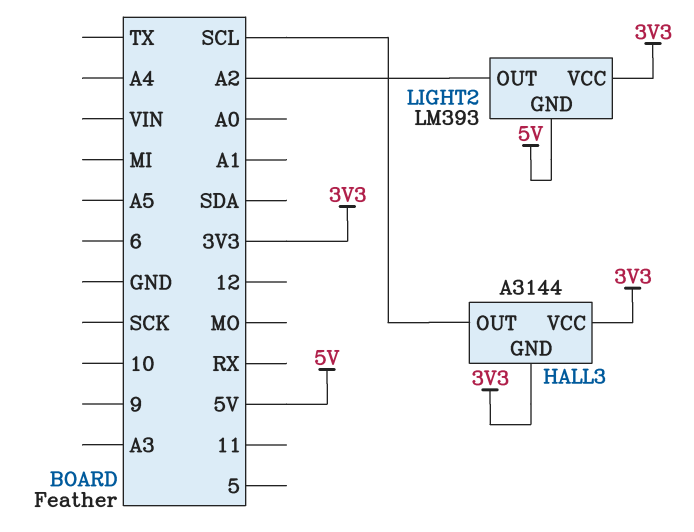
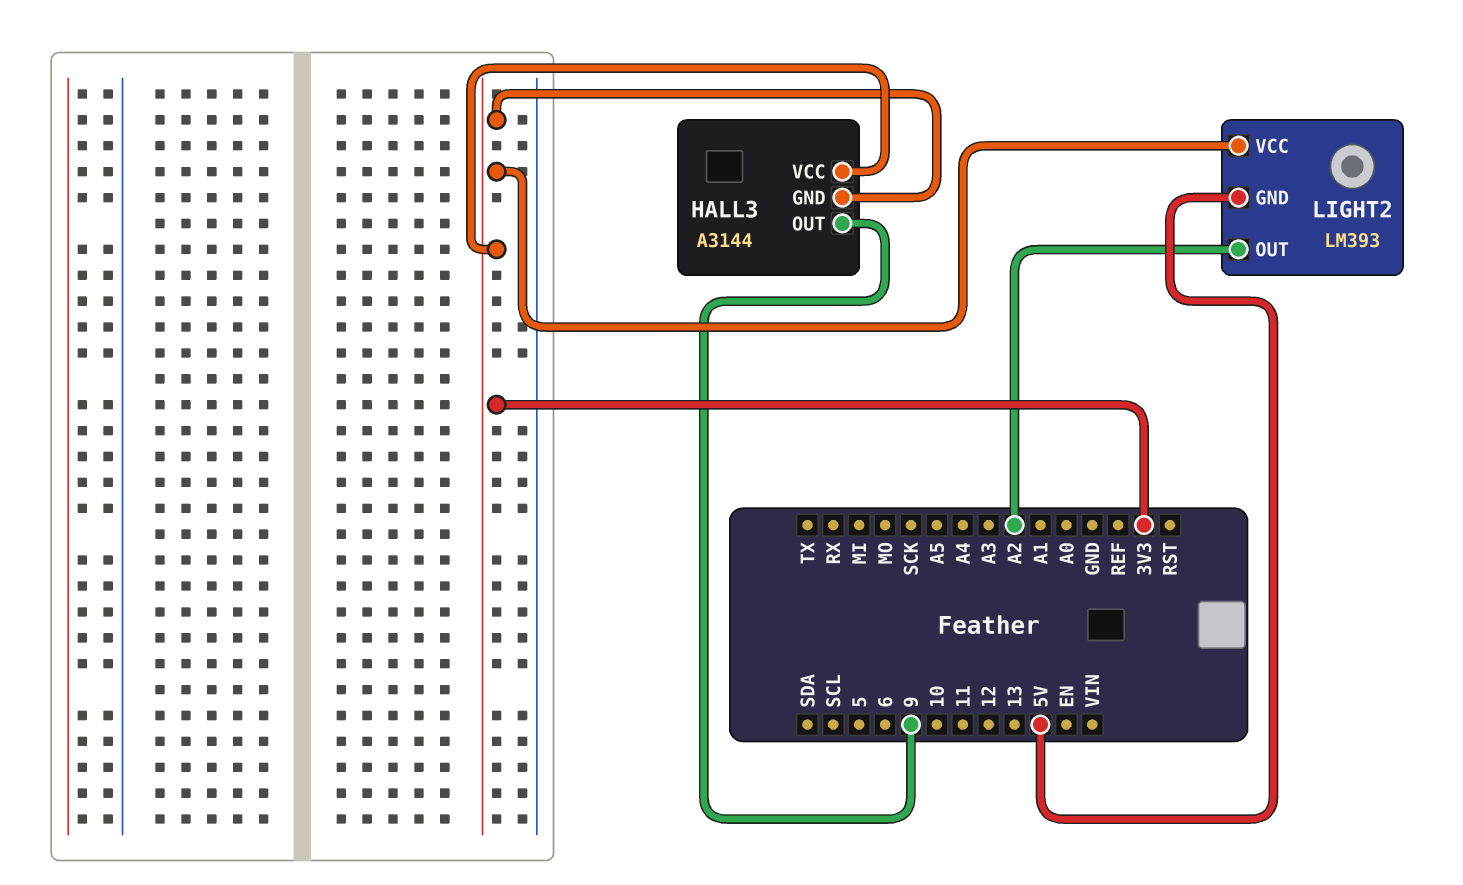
HALL3 pin OUT: SCL -> 9

